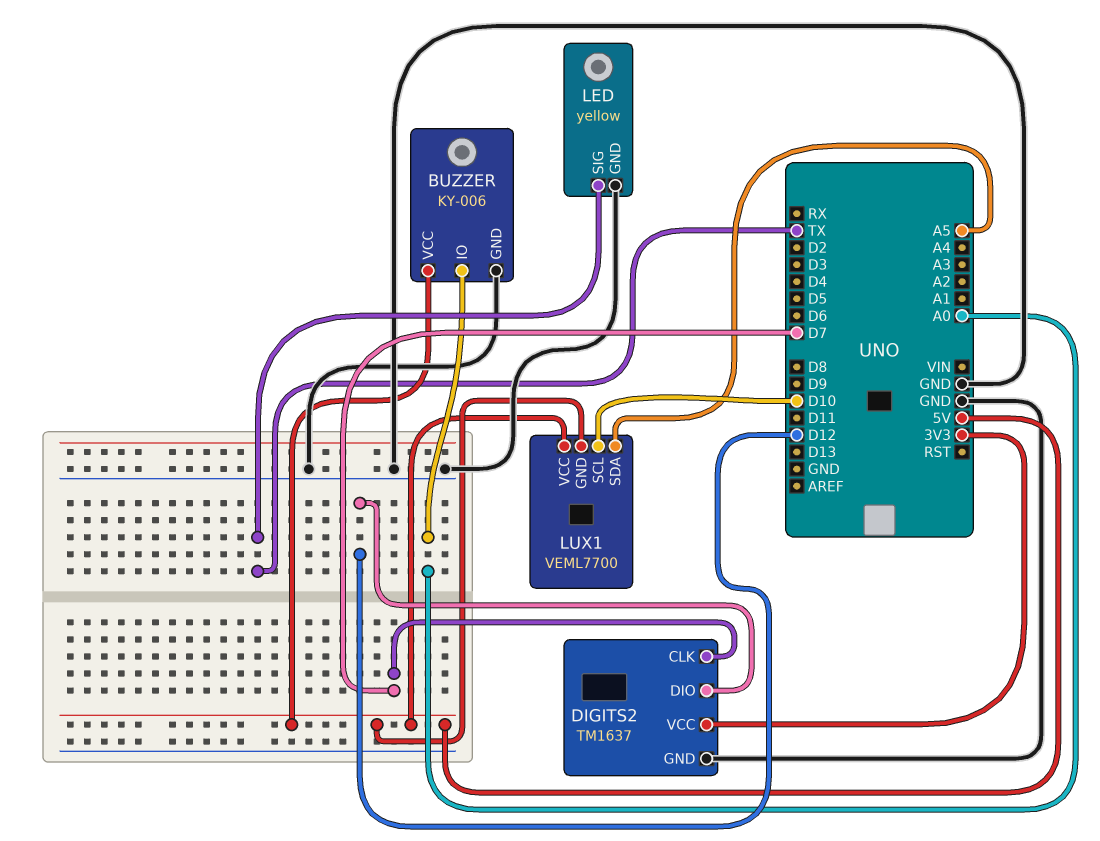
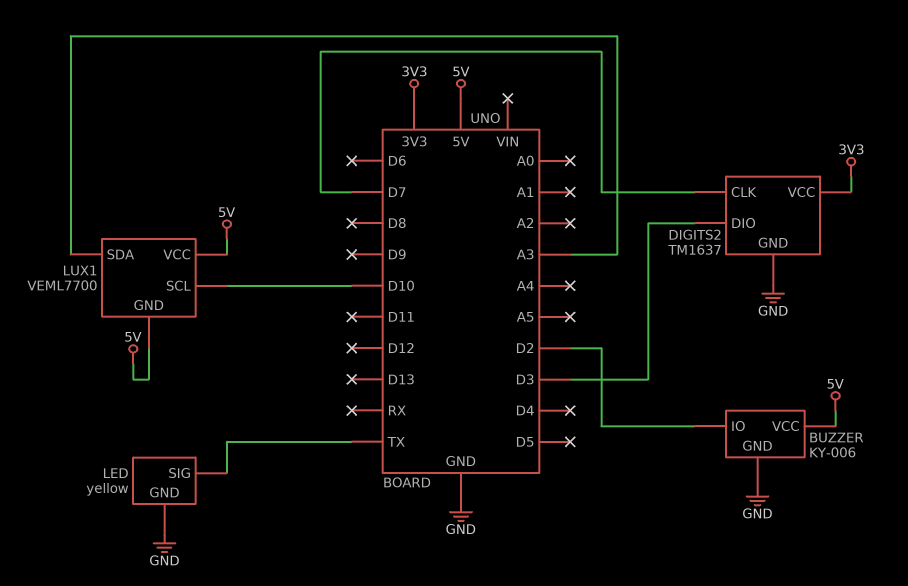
BUZZER pin IO: A0 -> D2
DIGITS2 pin DIO: D12 -> D3
LUX1 pin SDA: A5 -> A3

